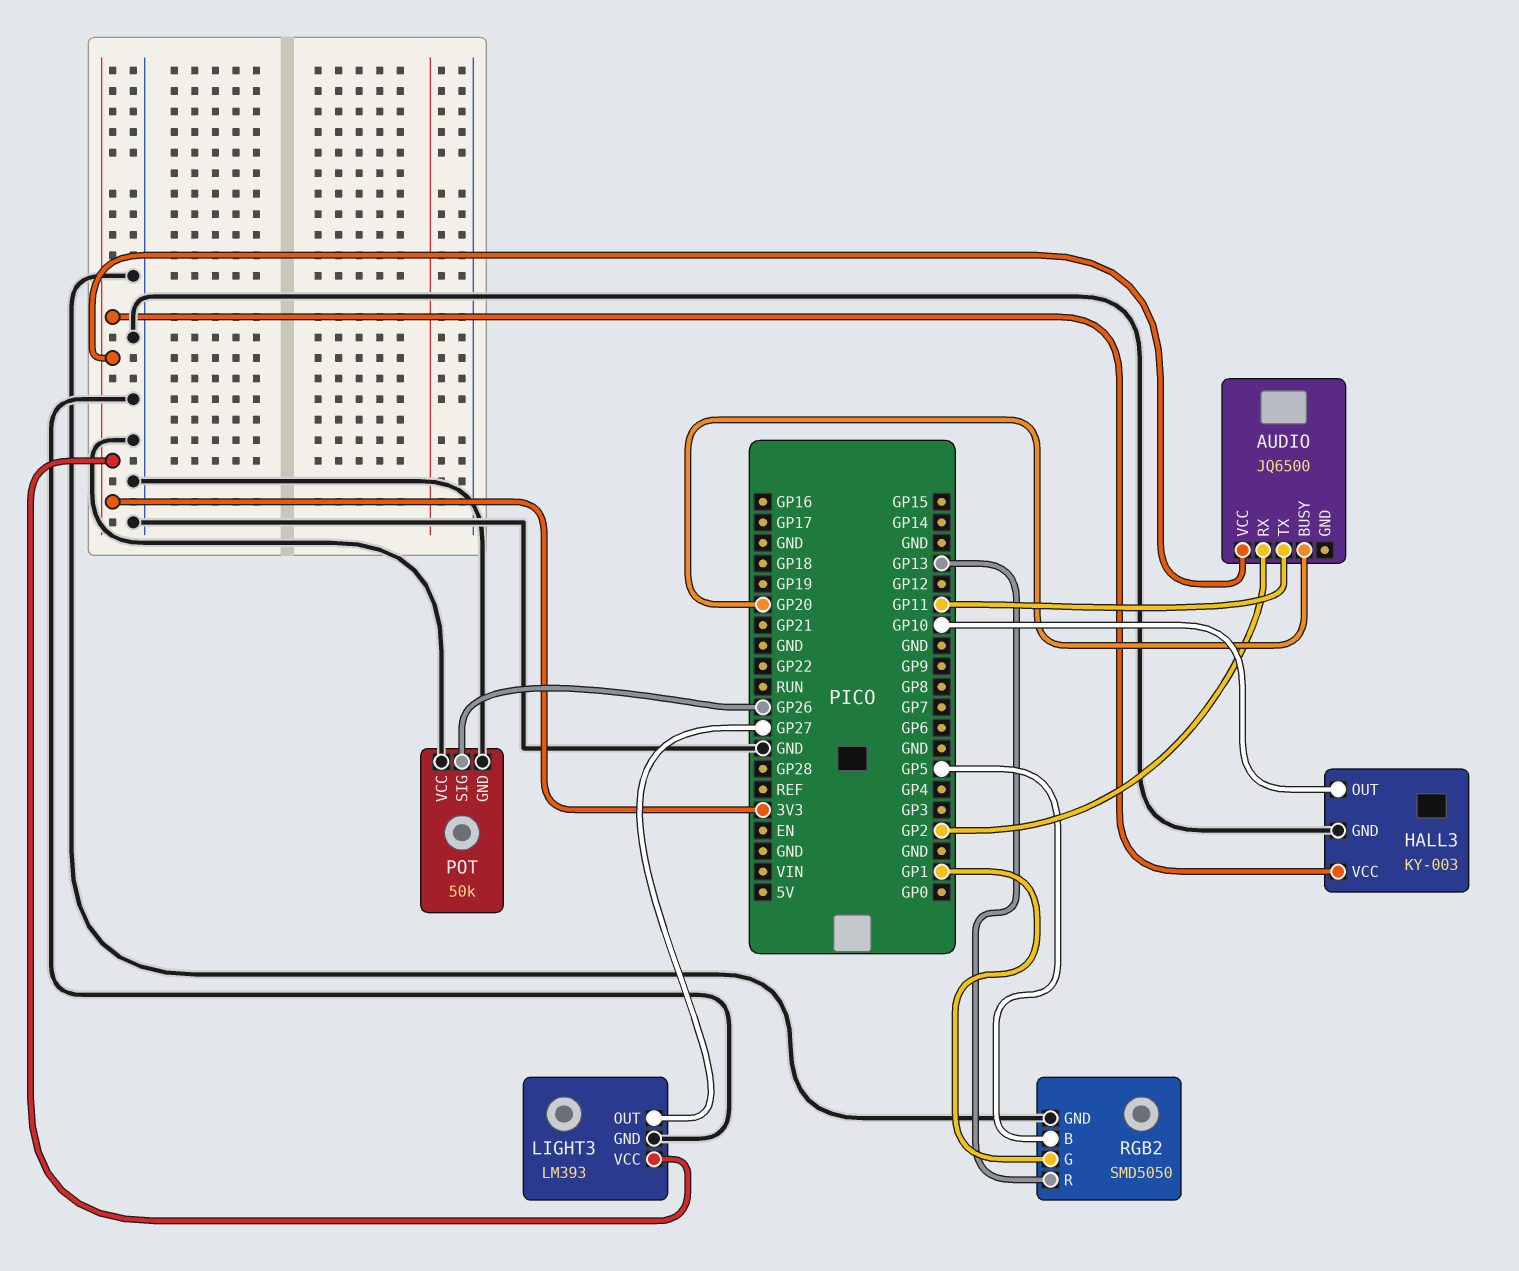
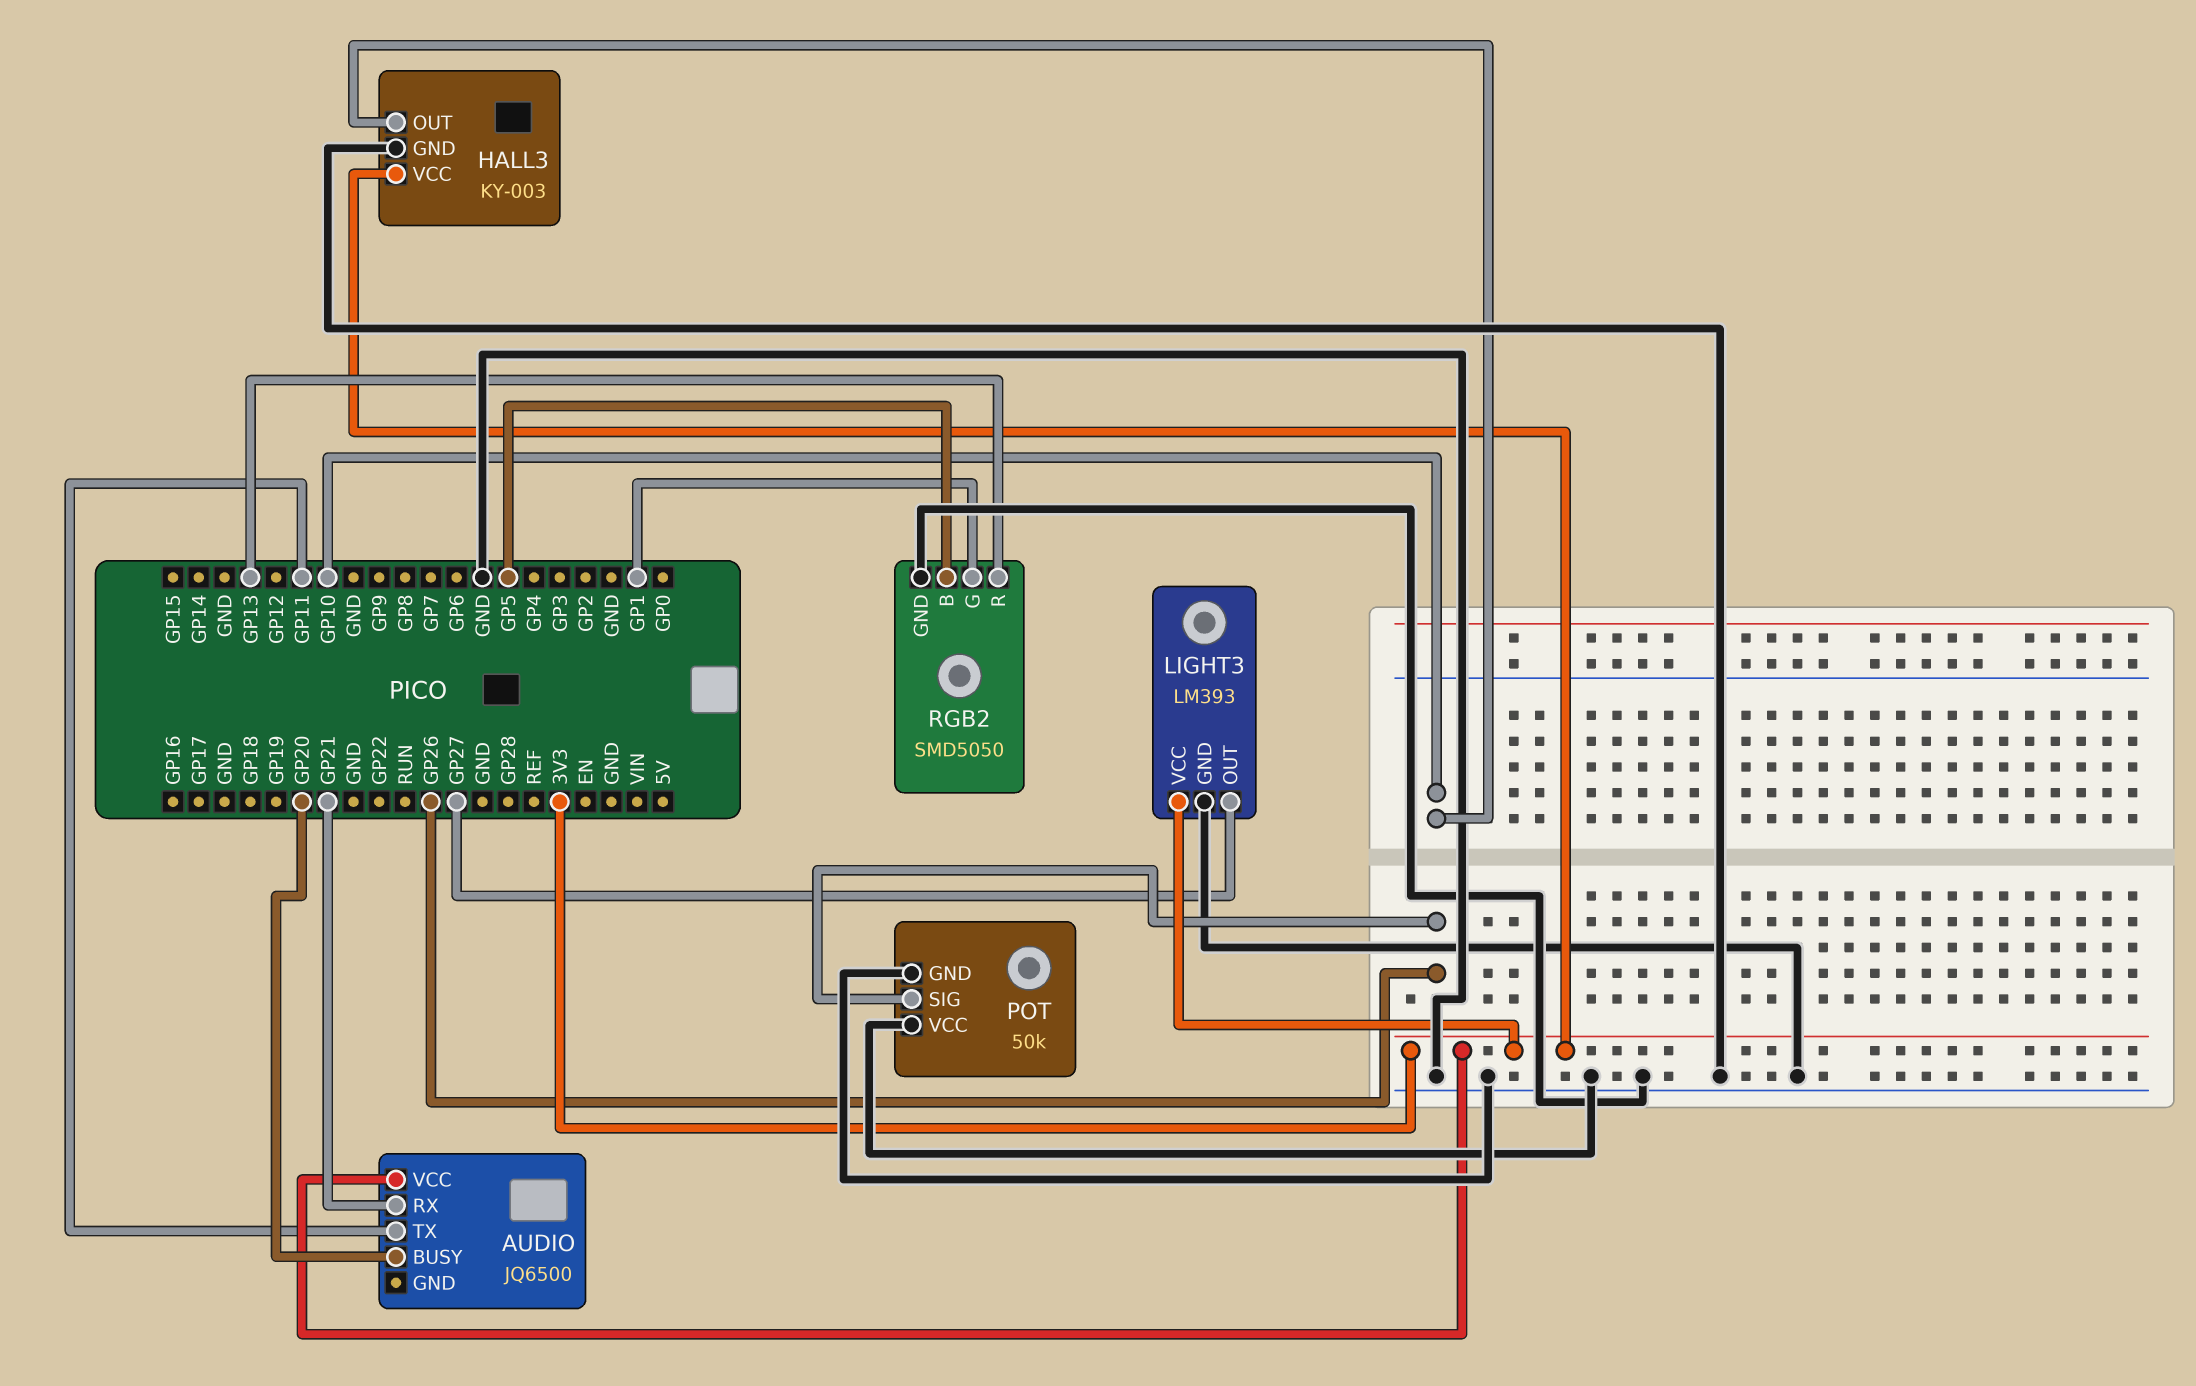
AUDIO pin RX: GP2 -> GP21

